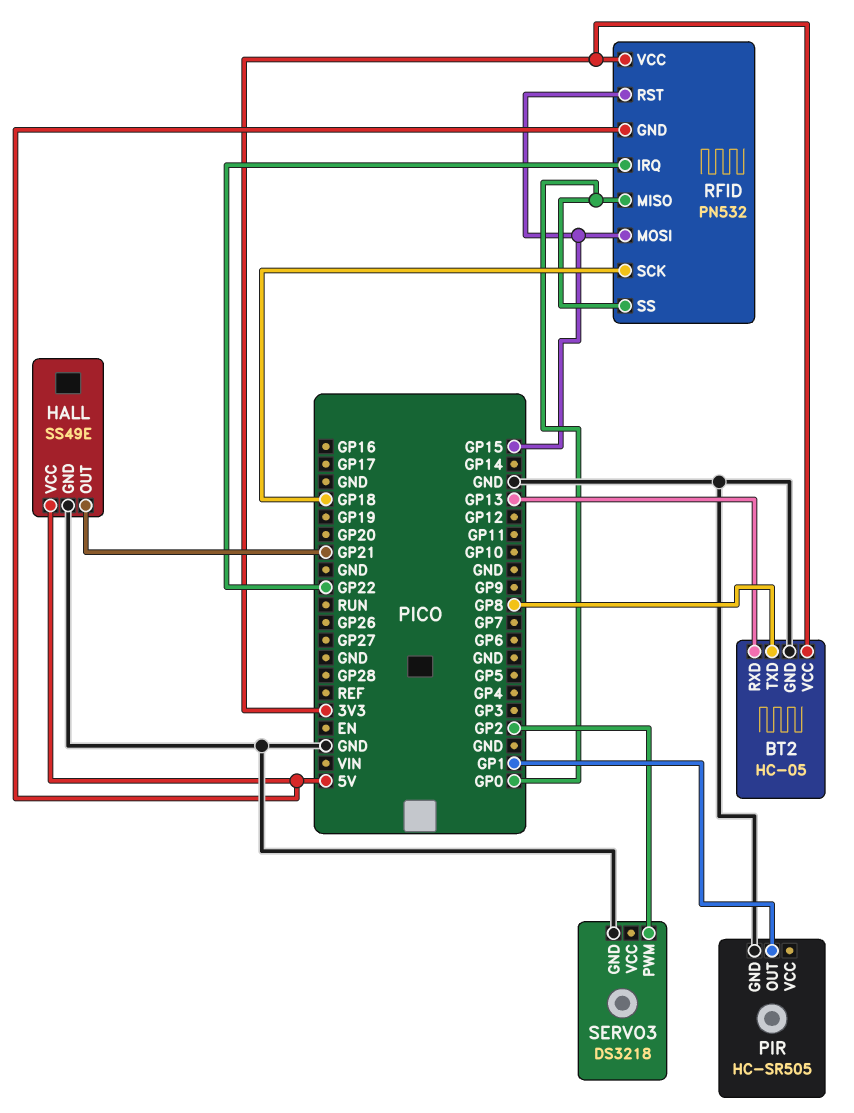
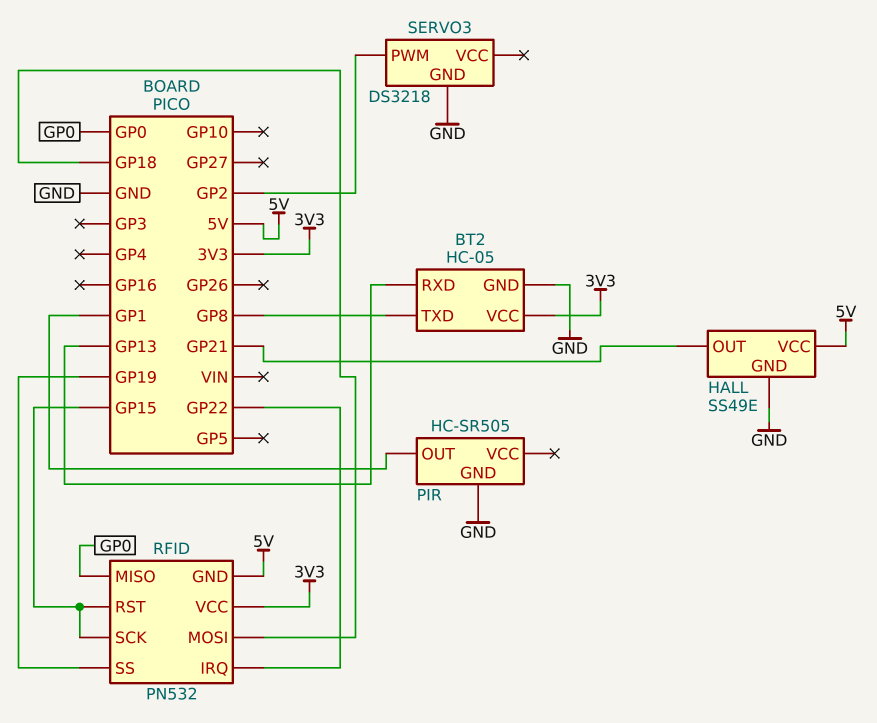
RFID pin MOSI: GP15 -> GP18
RFID pin SCK: GP18 -> GP15
RFID pin SS: GP0 -> GP19

